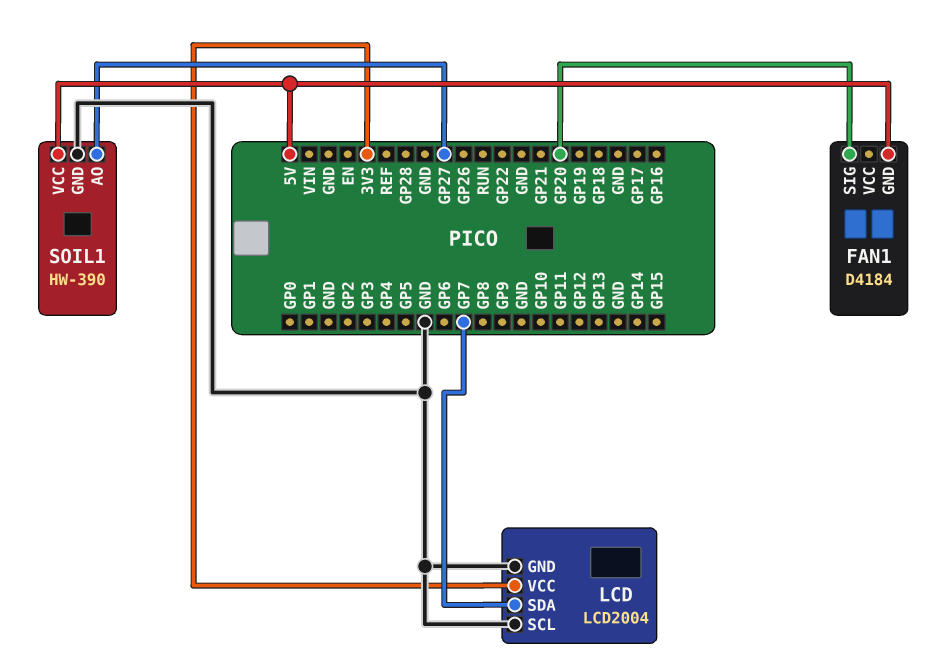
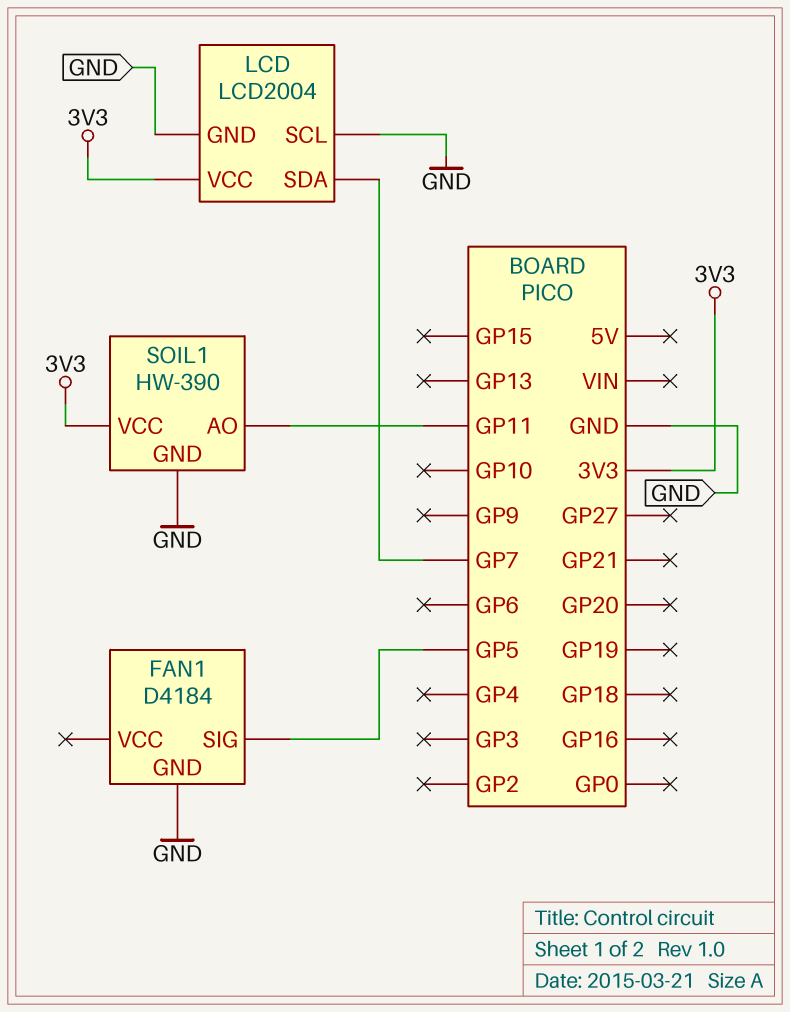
FAN1 pin GND: 5V -> GND
FAN1 pin SIG: GP20 -> GP5
SOIL1 pin AO: GP27 -> GP11
SOIL1 pin VCC: 5V -> 3V3

